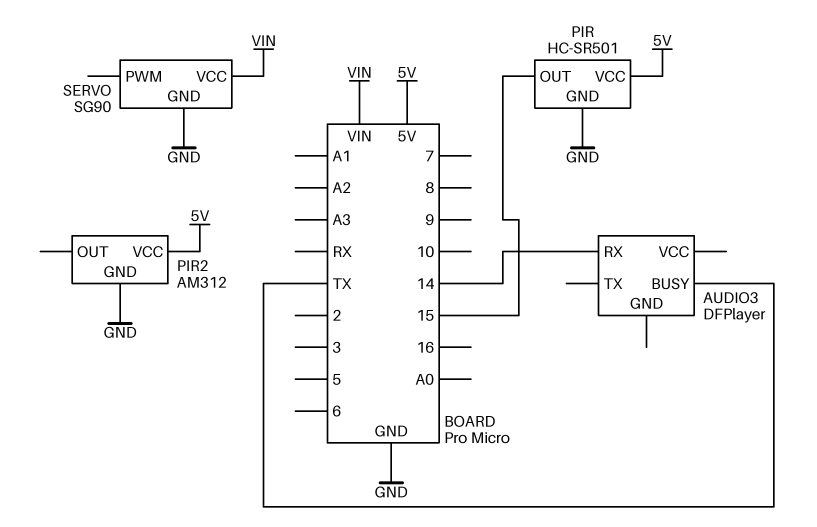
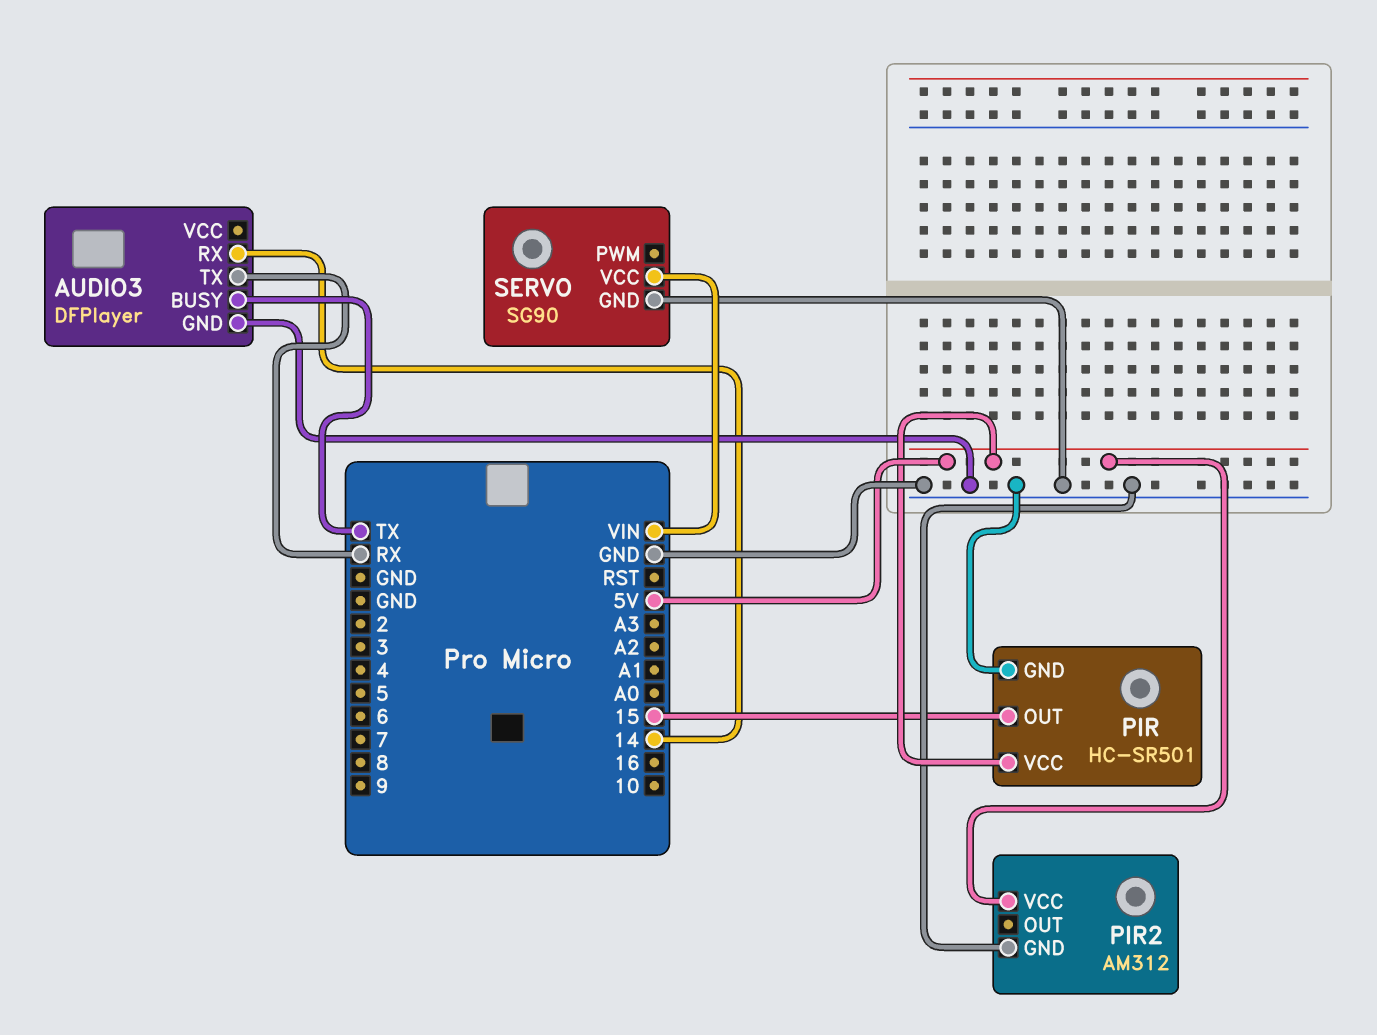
AUDIO3 pin GND: none -> GND
AUDIO3 pin TX: none -> RX

